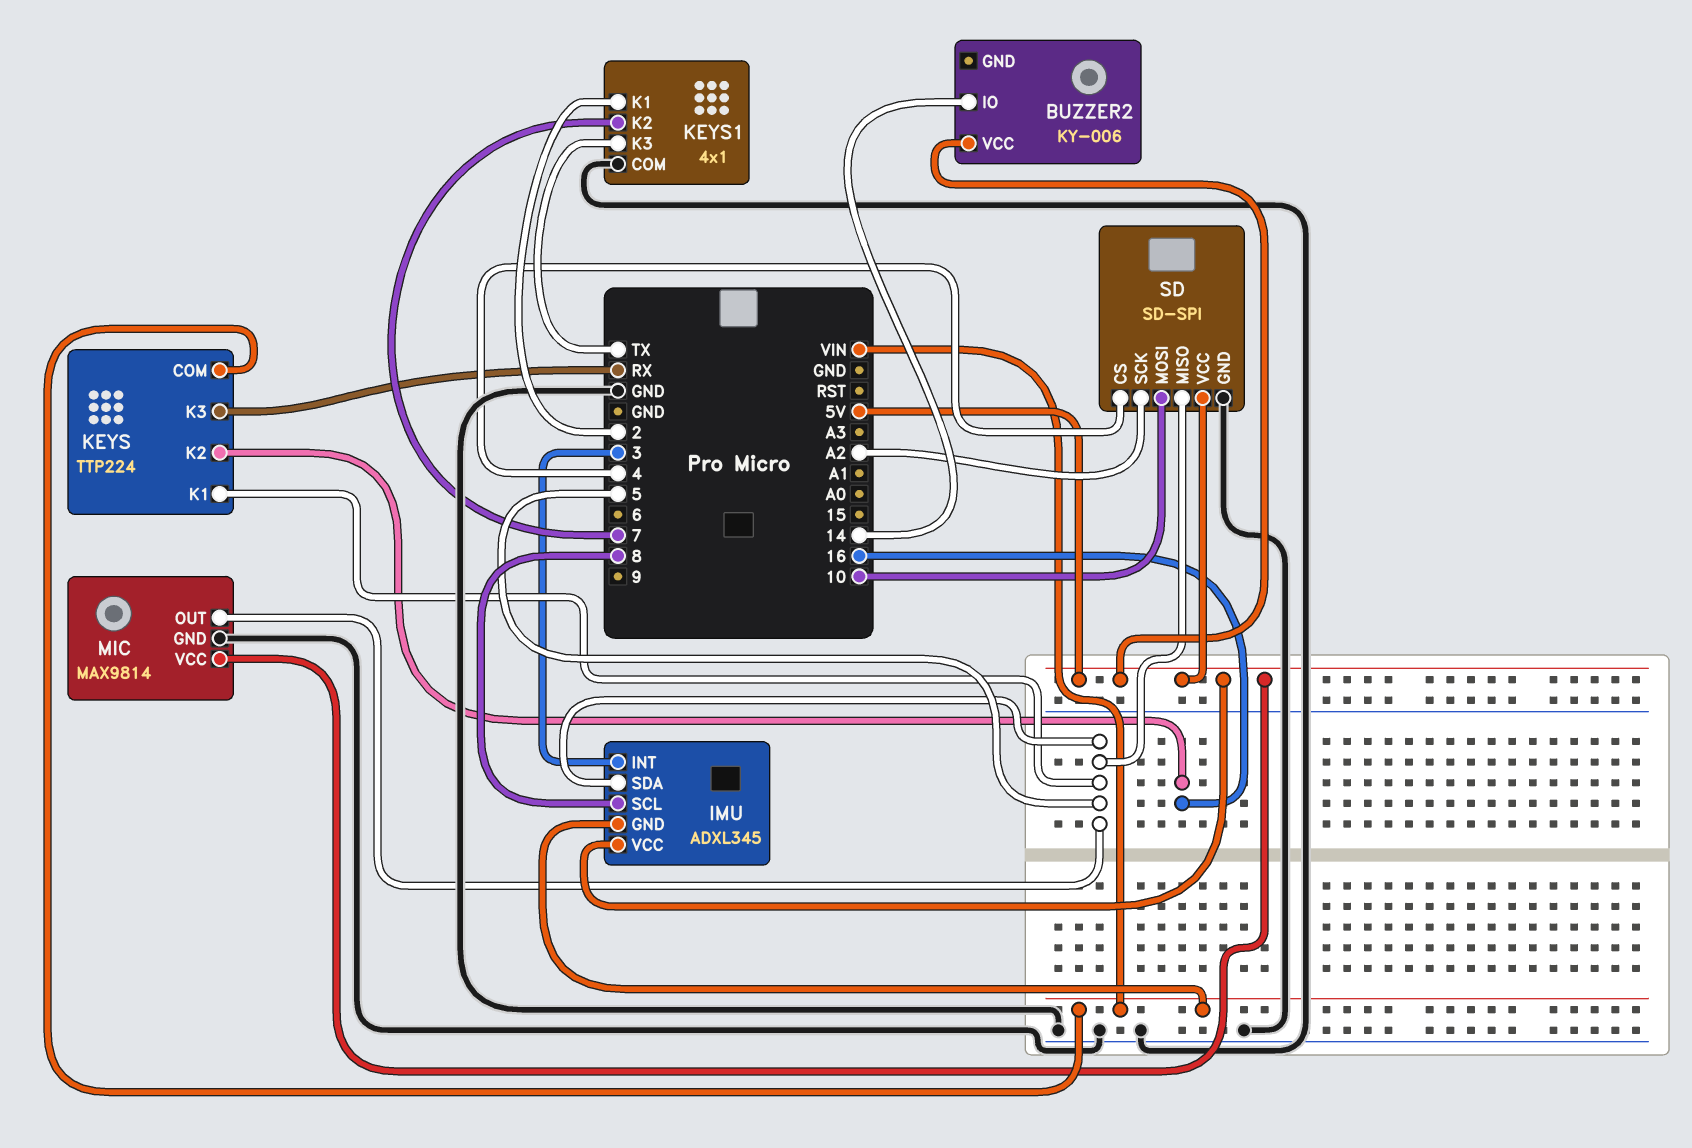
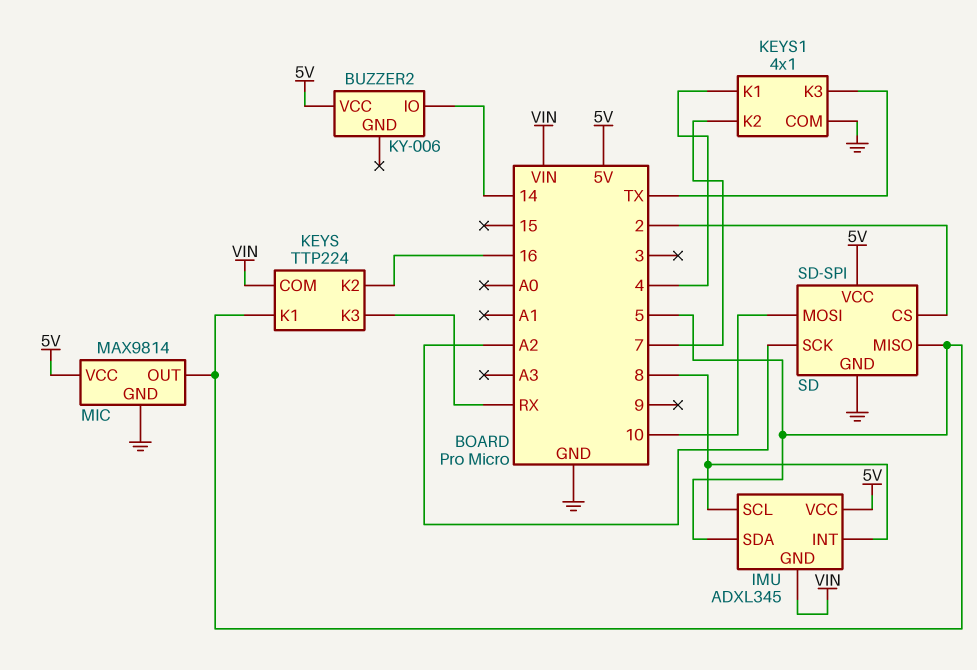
IMU pin INT: 3 -> 8
KEYS1 pin K1: 2 -> 4
SD pin CS: 4 -> 2

